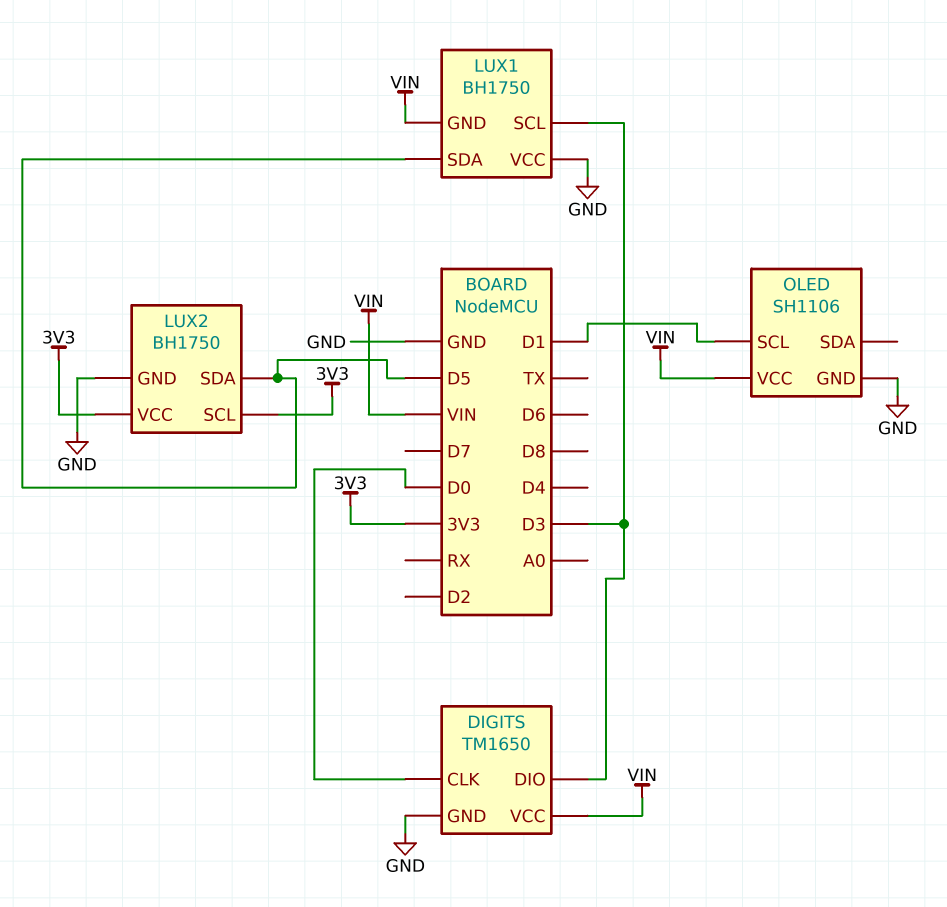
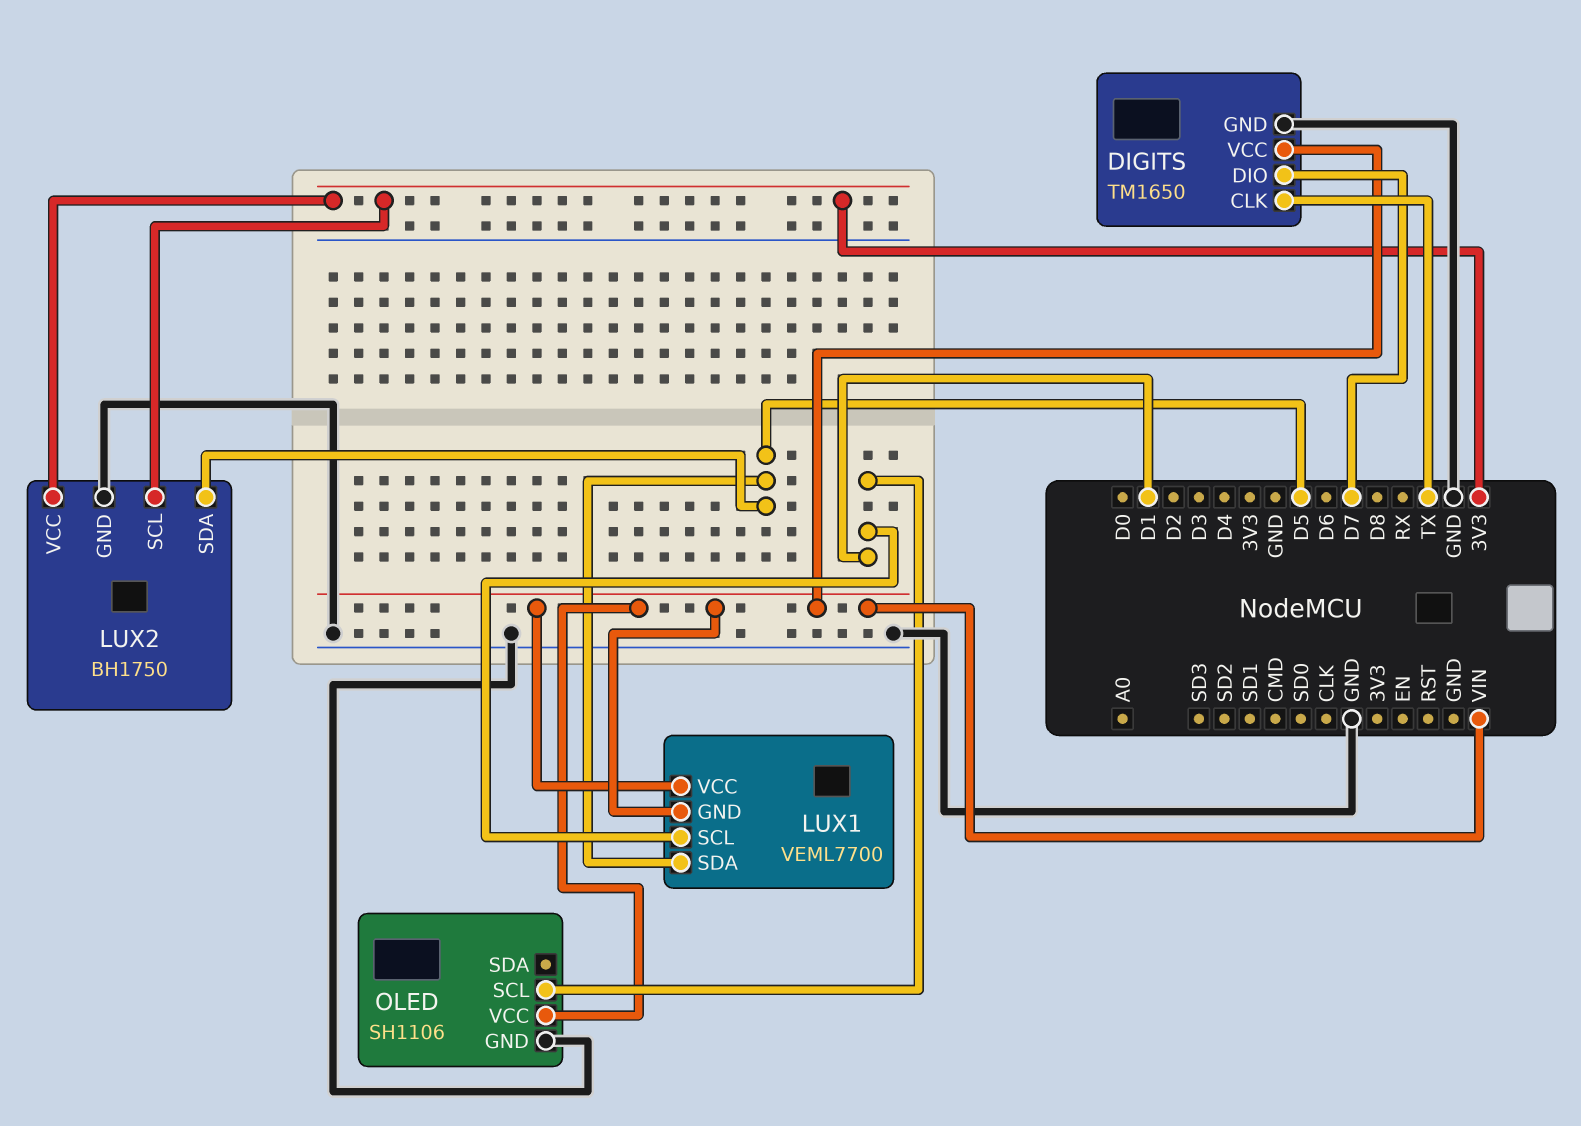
DIGITS pin CLK: D0 -> TX
DIGITS pin DIO: D3 -> D7
LUX1: BH1750 -> VEML7700
LUX1 pin SCL: D3 -> D1
LUX1 pin VCC: GND -> VIN

